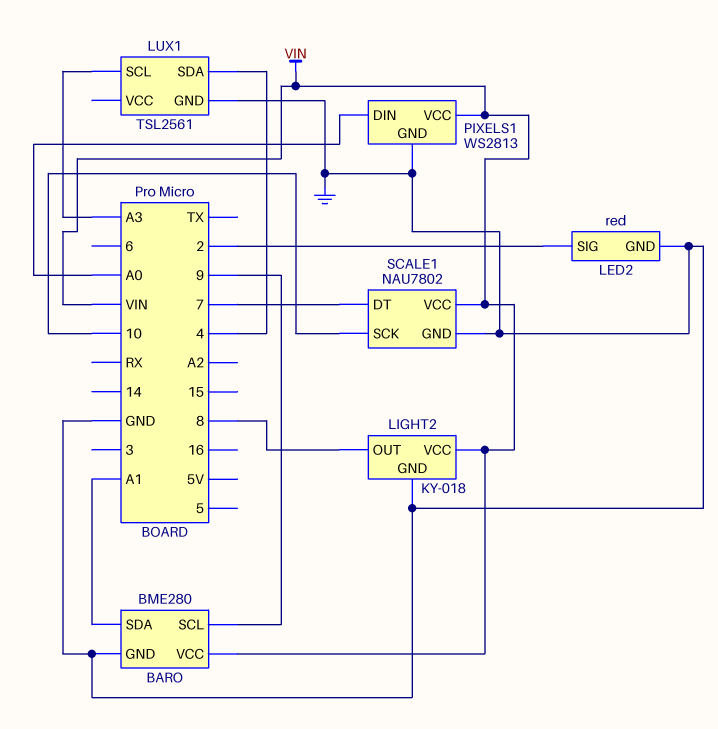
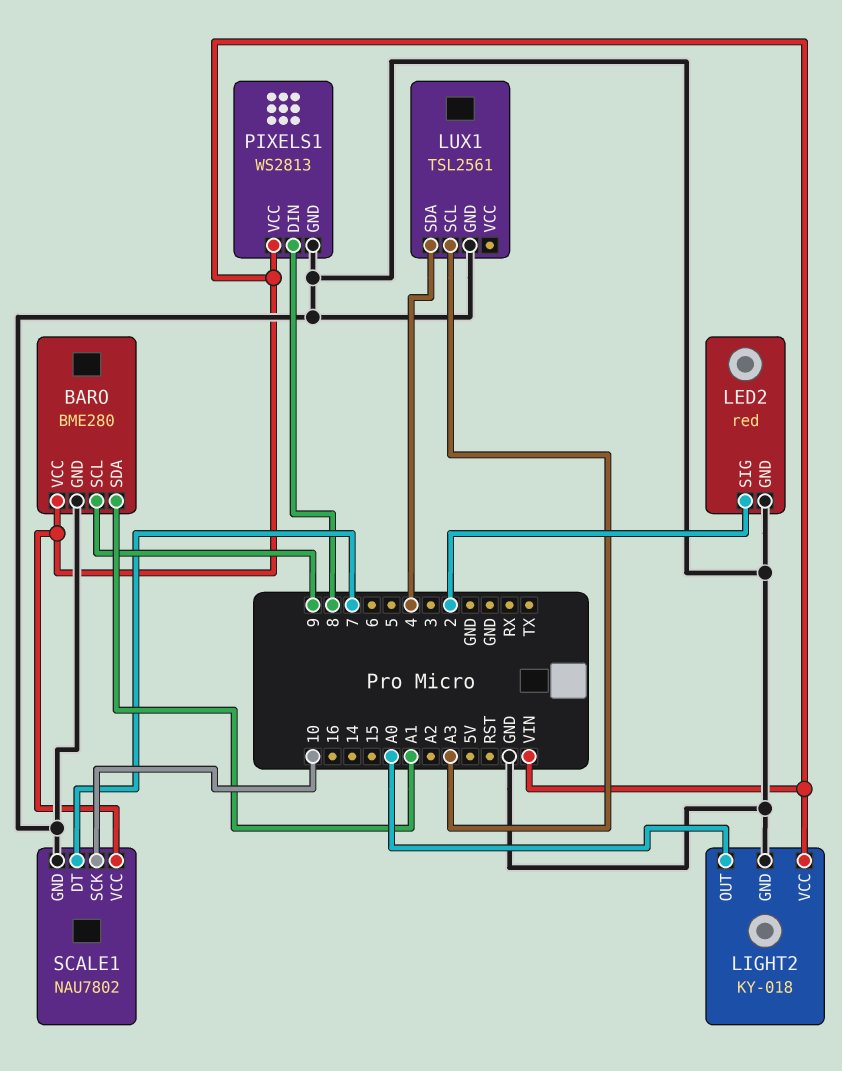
LIGHT2 pin OUT: 8 -> A0
PIXELS1 pin DIN: A0 -> 8

